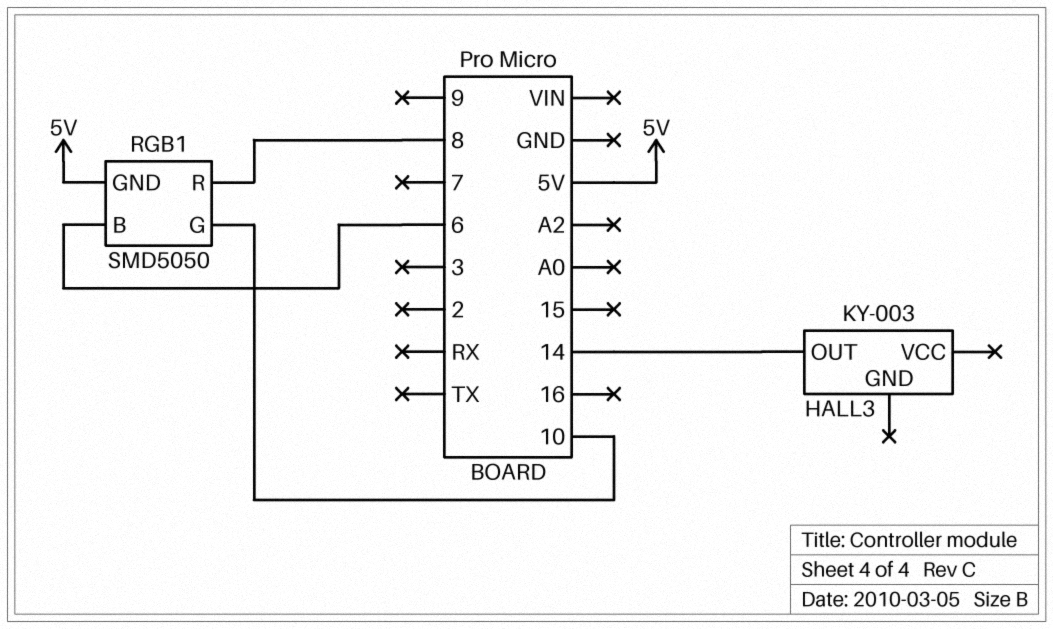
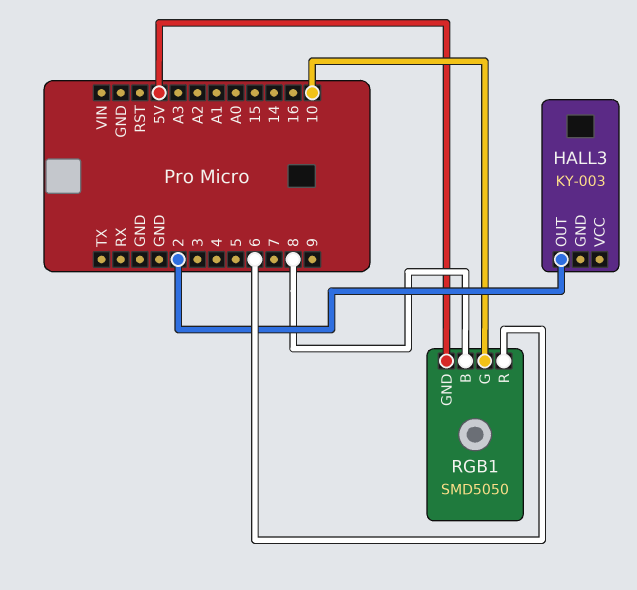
HALL3 pin OUT: 14 -> 2
RGB1 pin B: 6 -> 8
RGB1 pin R: 8 -> 6

